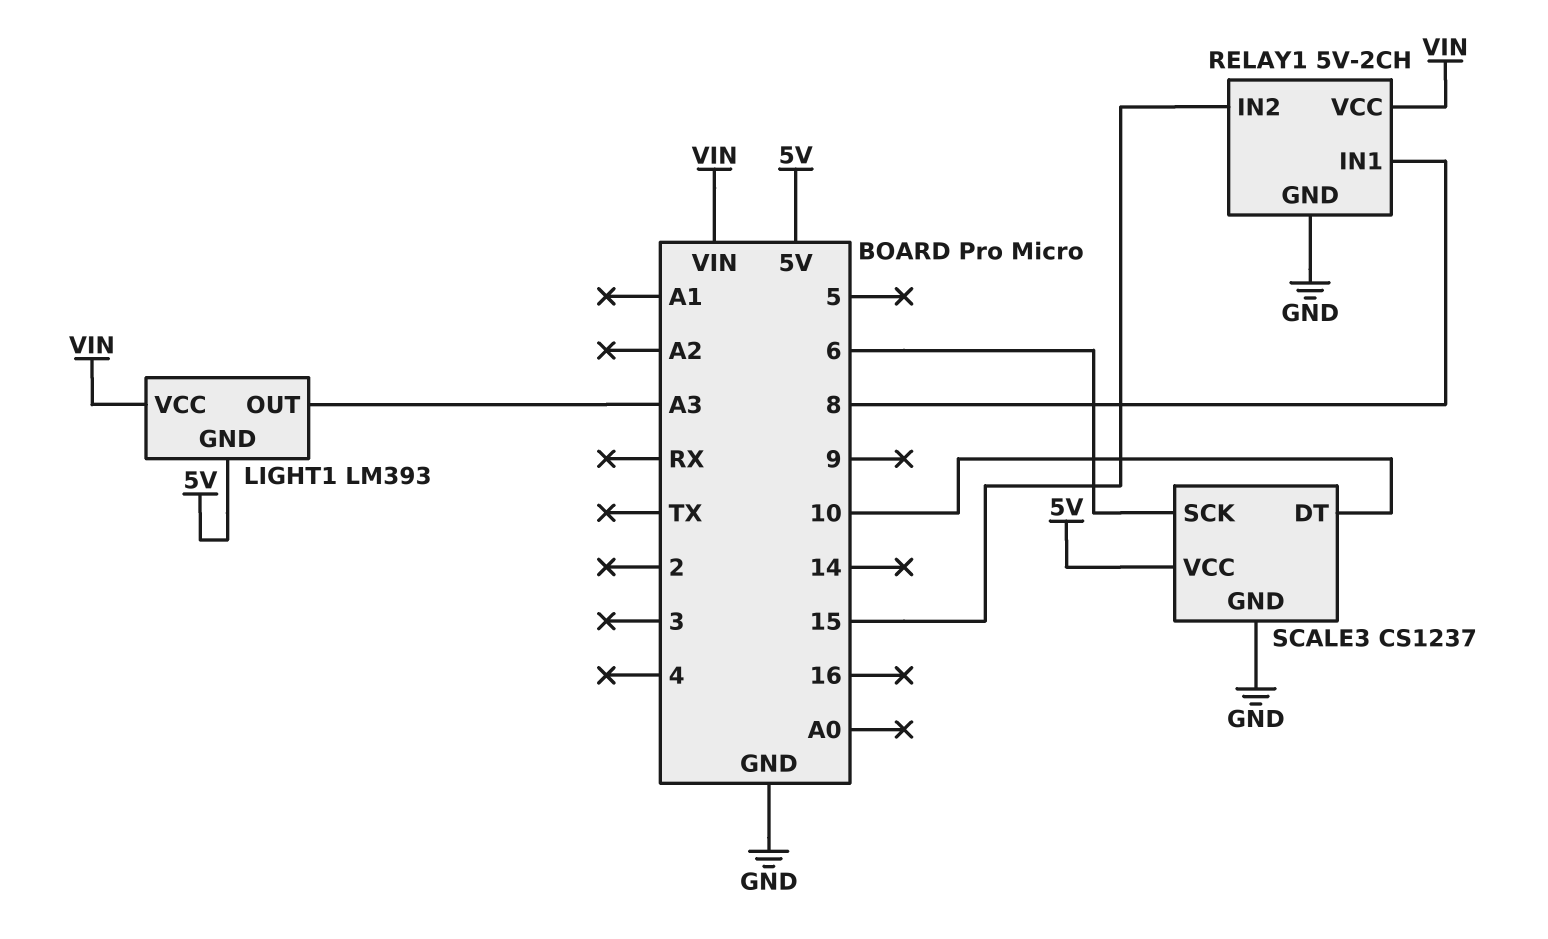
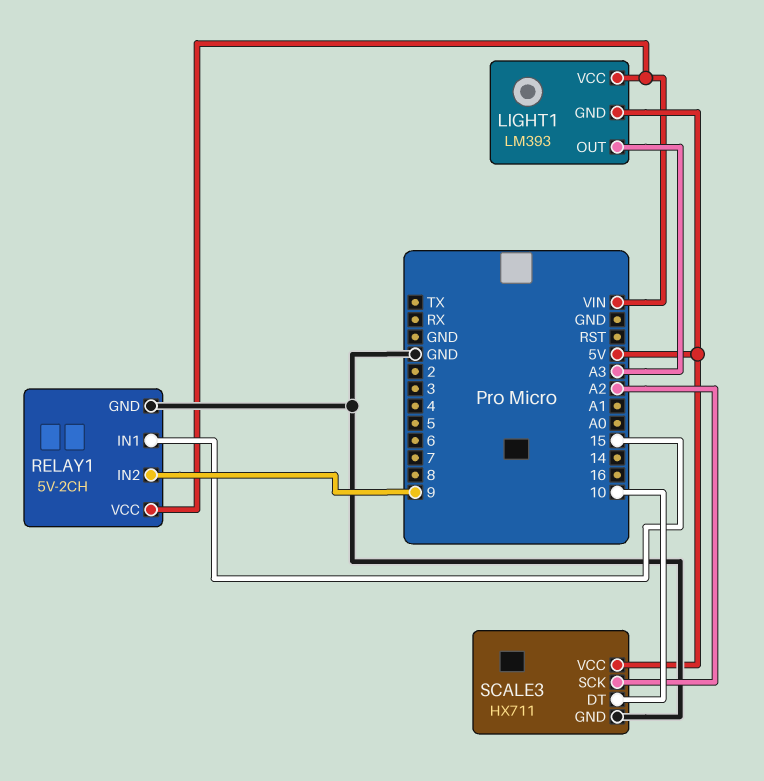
RELAY1 pin IN1: 8 -> 15
RELAY1 pin IN2: 15 -> 9
SCALE3: CS1237 -> HX711
SCALE3 pin SCK: 6 -> A2

